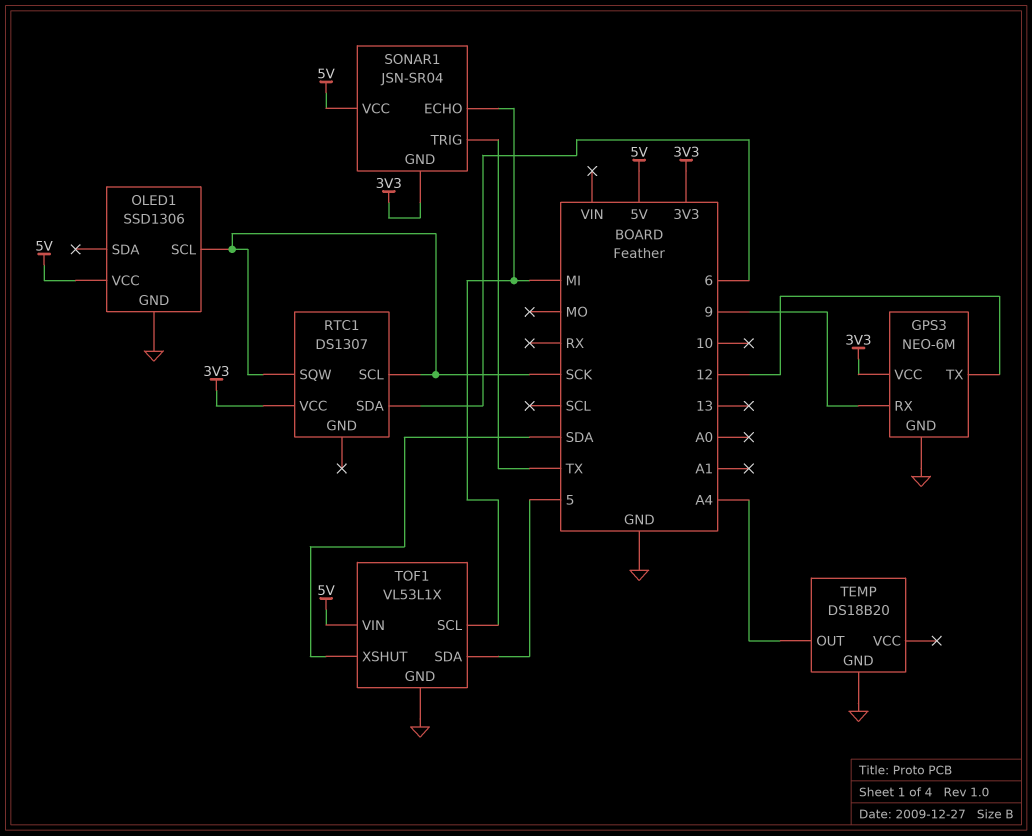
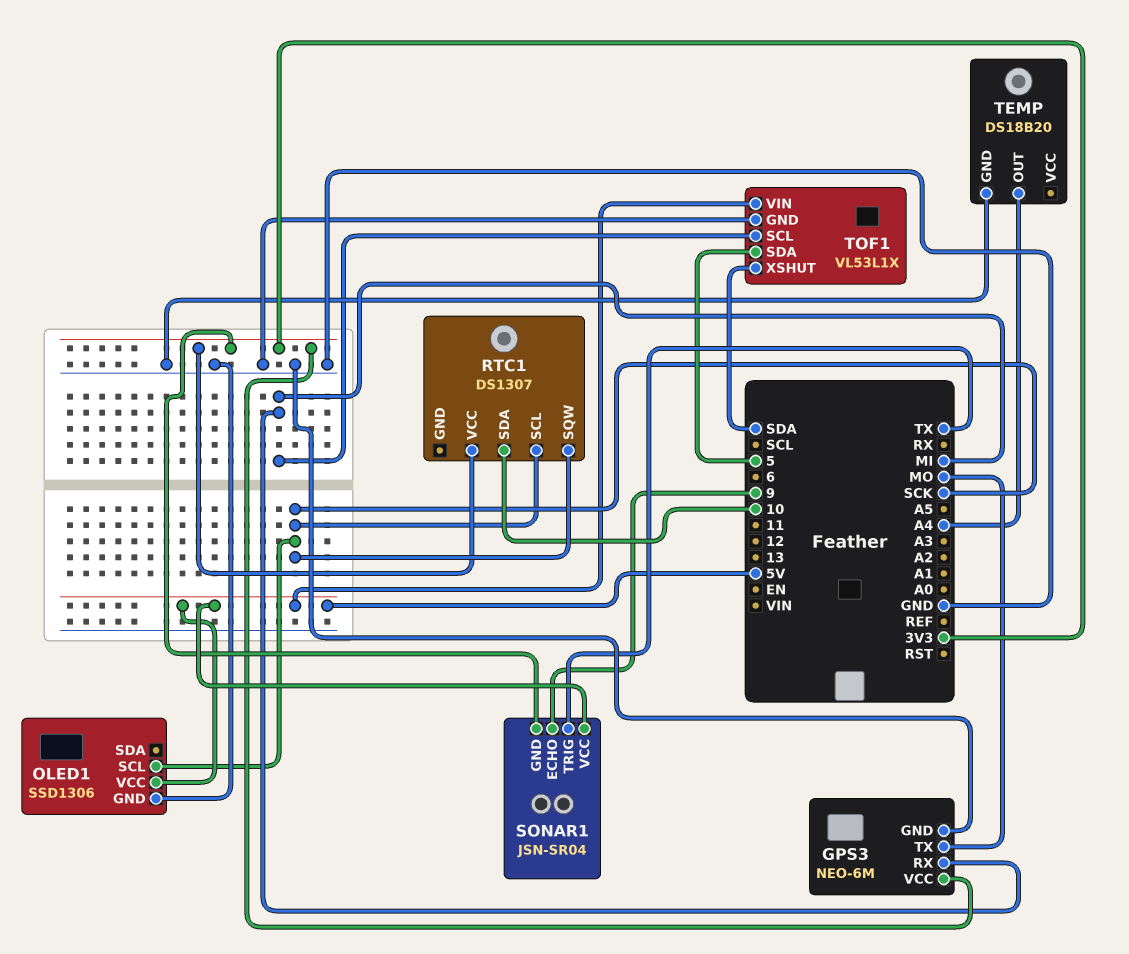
GPS3 pin RX: 9 -> MI
GPS3 pin TX: 12 -> MO
RTC1 pin SDA: 6 -> 10
SONAR1 pin ECHO: MI -> 9

